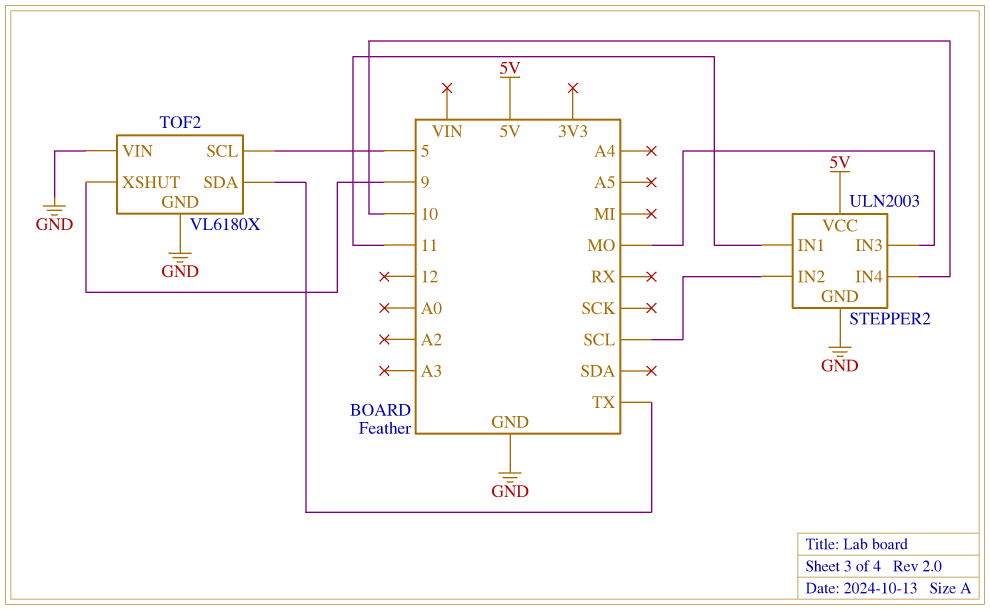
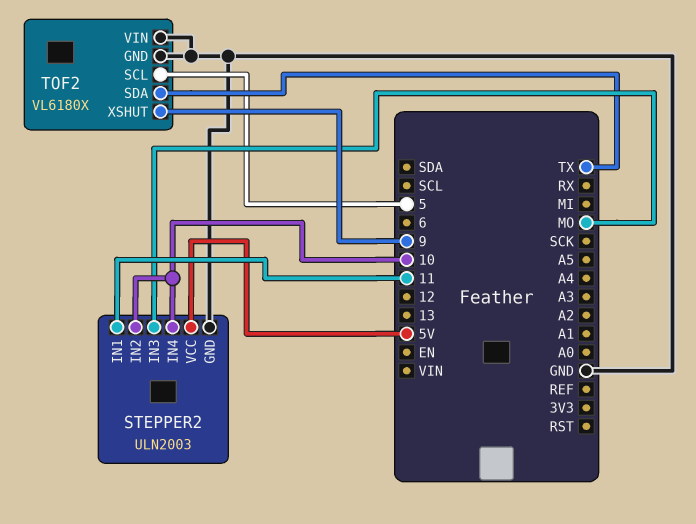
STEPPER2 pin IN2: SCL -> 10

